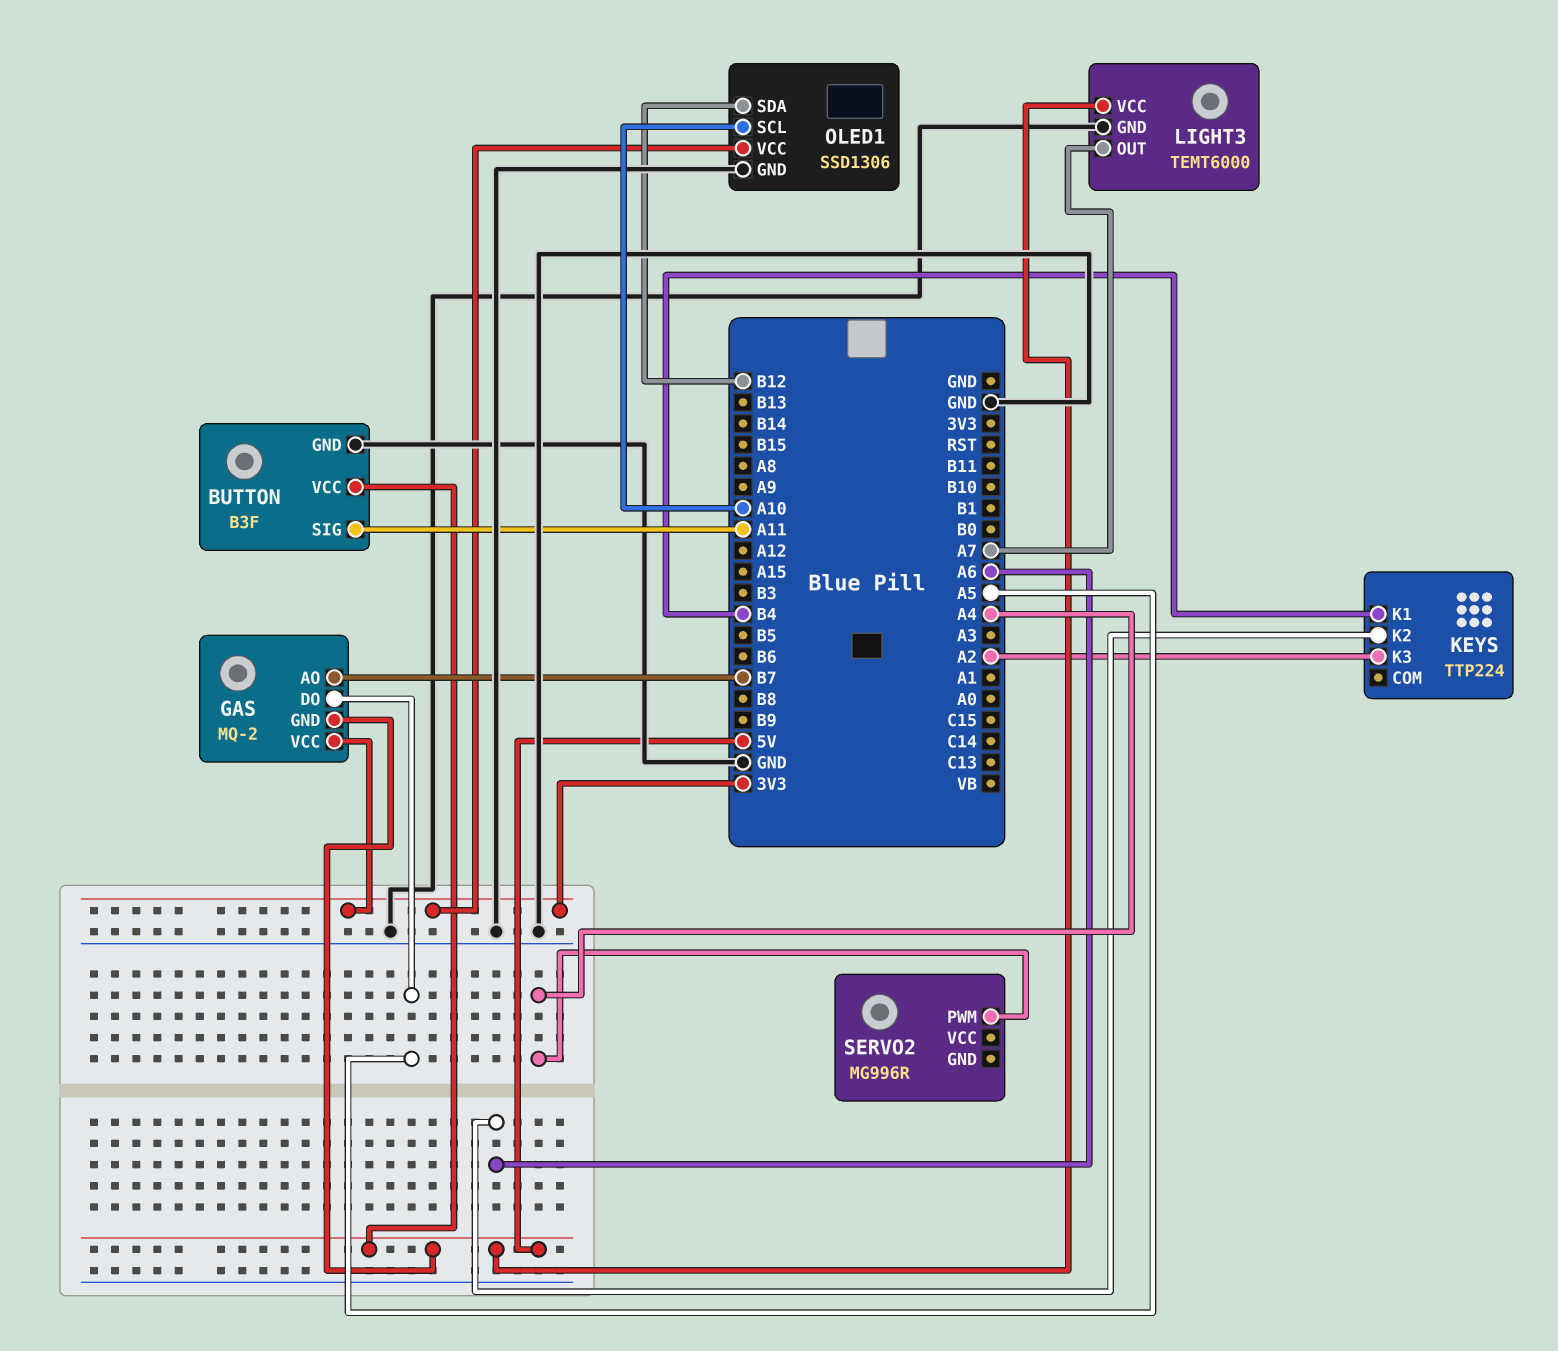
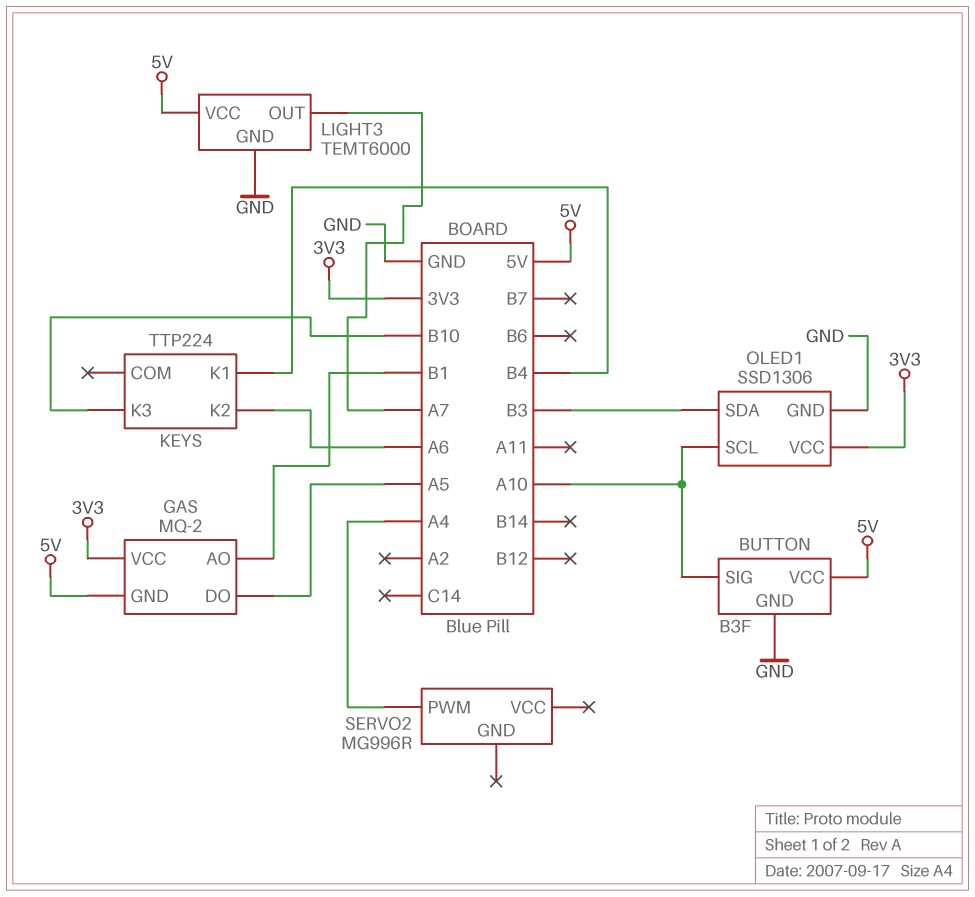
BUTTON pin SIG: A11 -> A10
GAS pin AO: B7 -> B1
KEYS pin K3: A2 -> B10
OLED1 pin SDA: B12 -> B3

